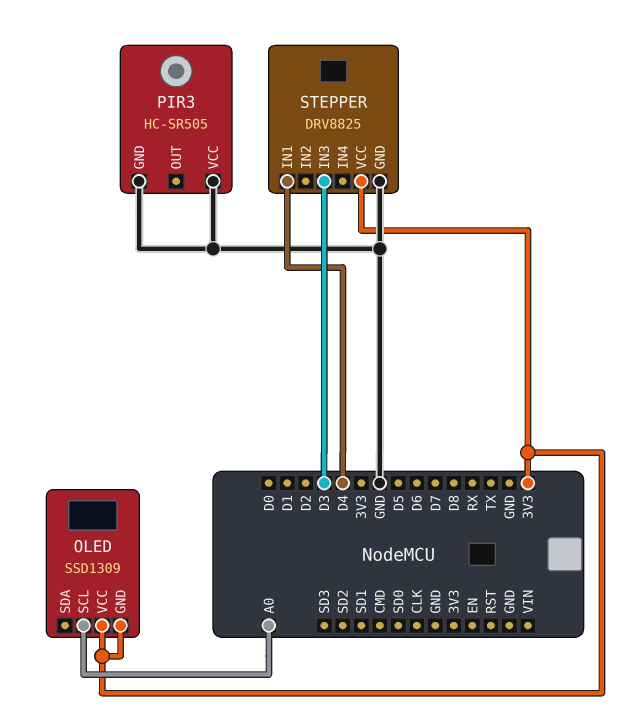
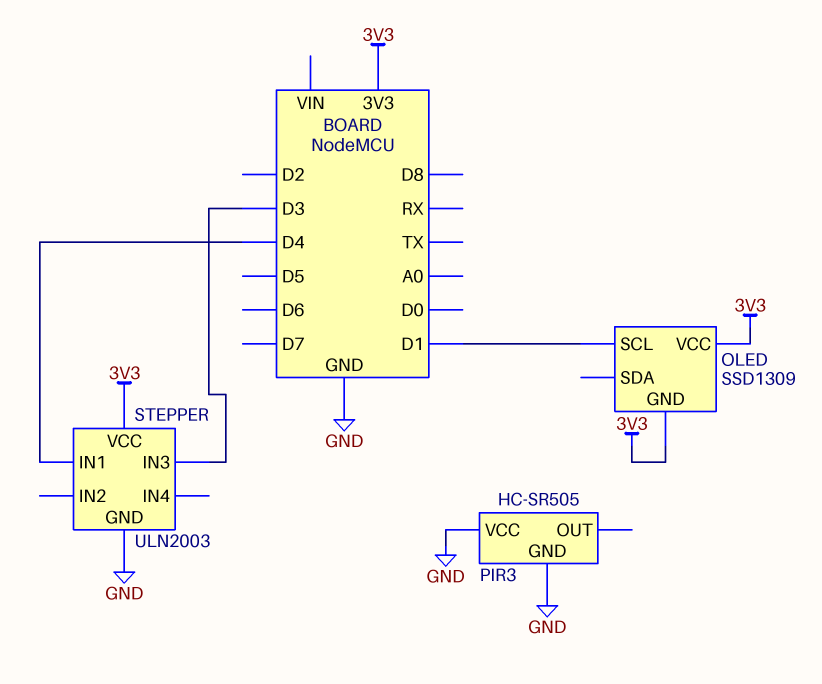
OLED pin SCL: A0 -> D1
STEPPER: DRV8825 -> ULN2003

